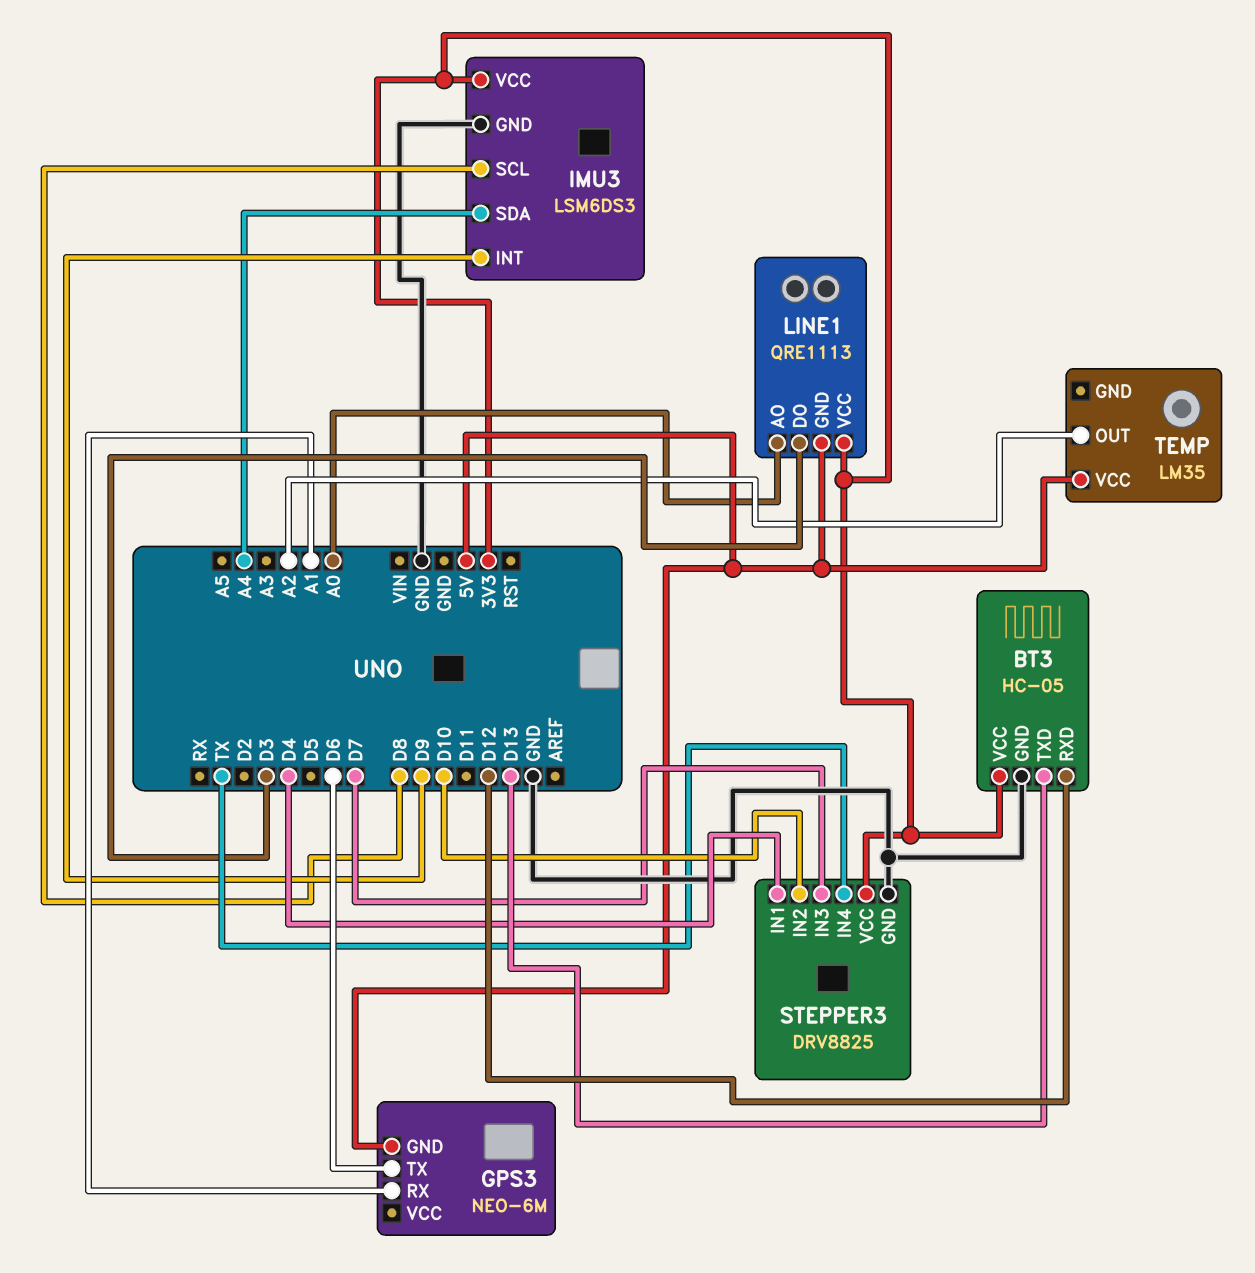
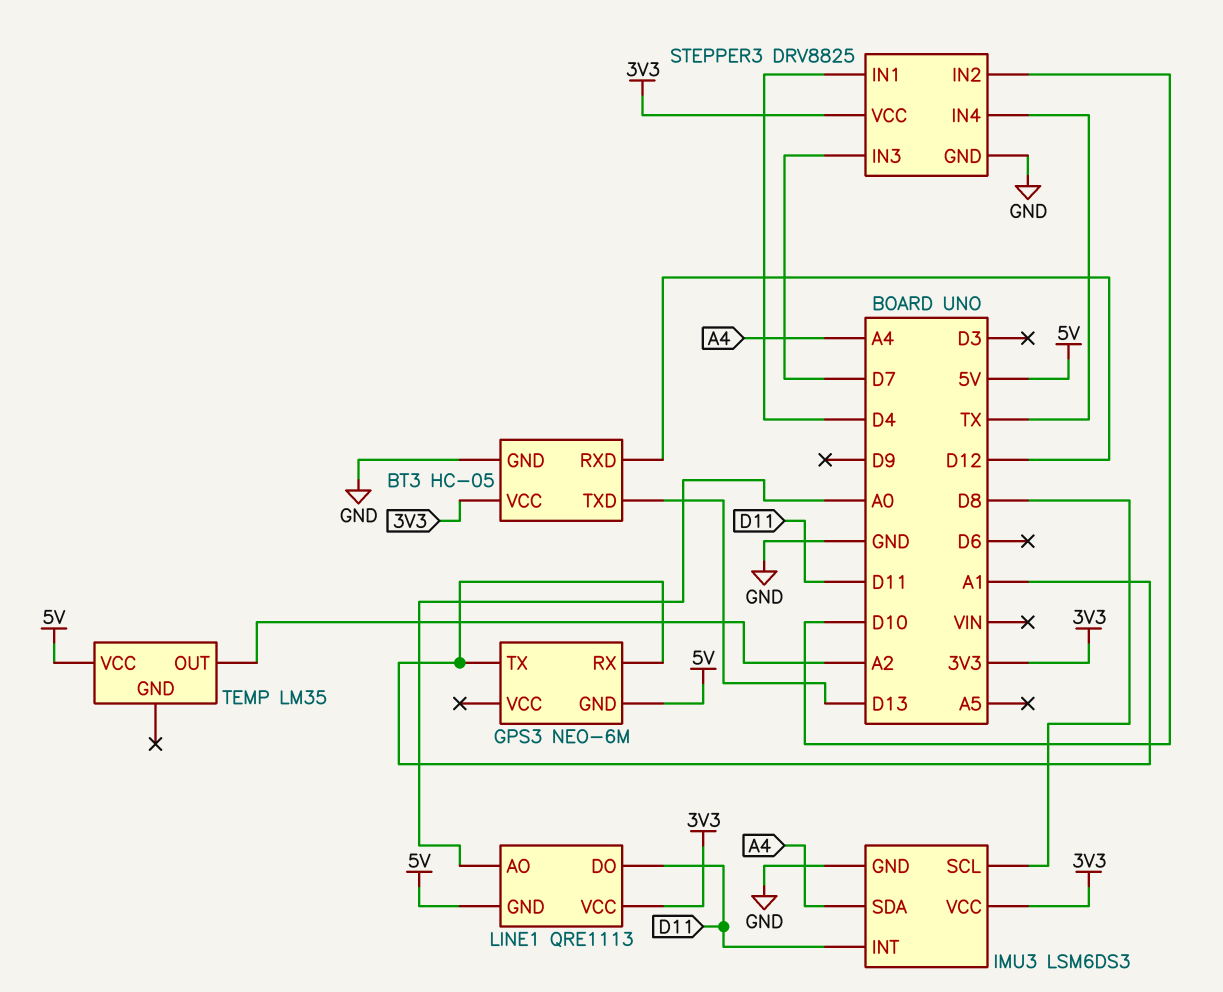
GPS3 pin TX: D6 -> A1
IMU3 pin INT: D9 -> D11
LINE1 pin DO: D3 -> D11

